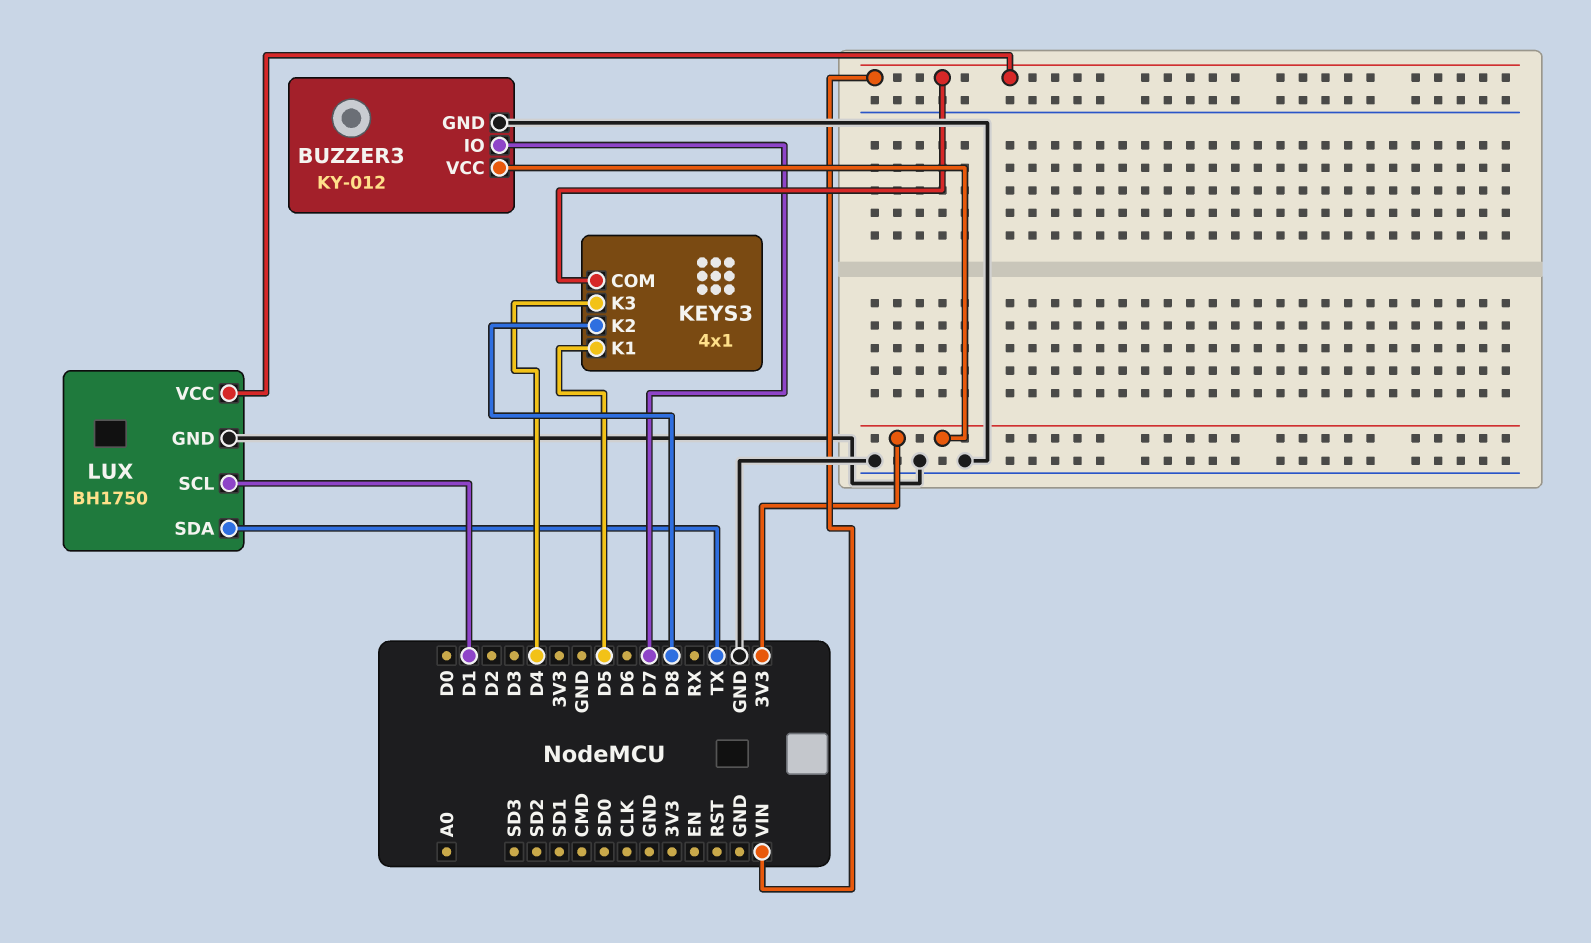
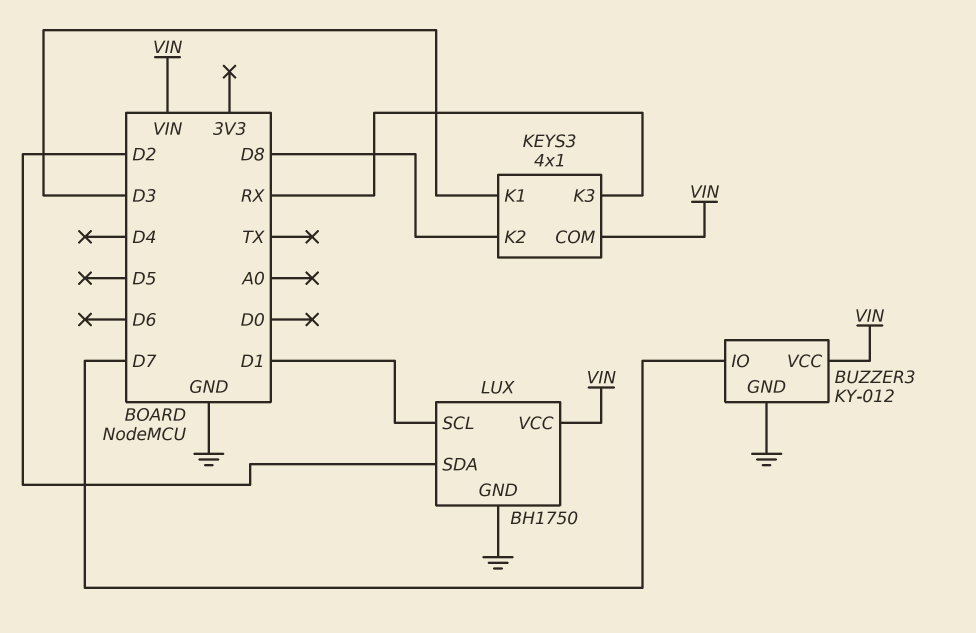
BUZZER3 pin VCC: 3V3 -> VIN
KEYS3 pin K1: D5 -> D3
KEYS3 pin K3: D4 -> RX
LUX pin SDA: TX -> D2

